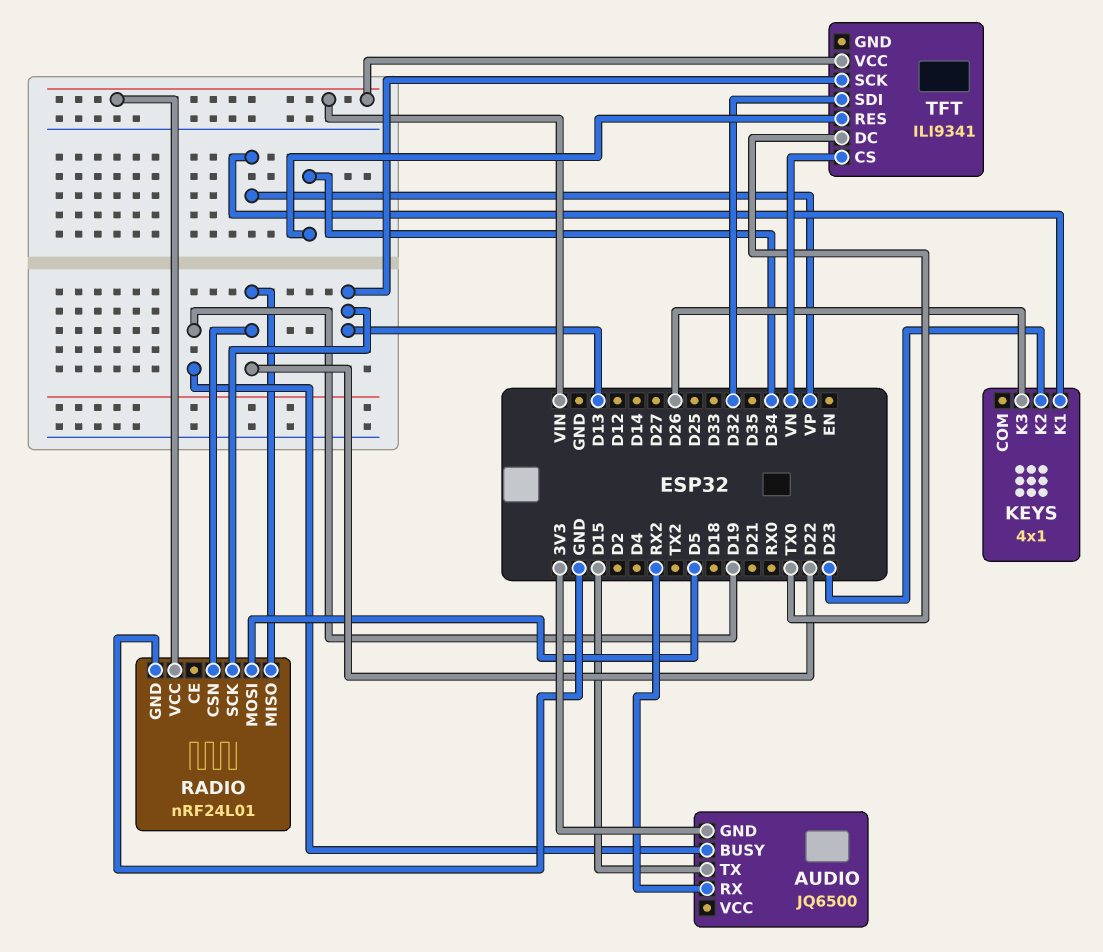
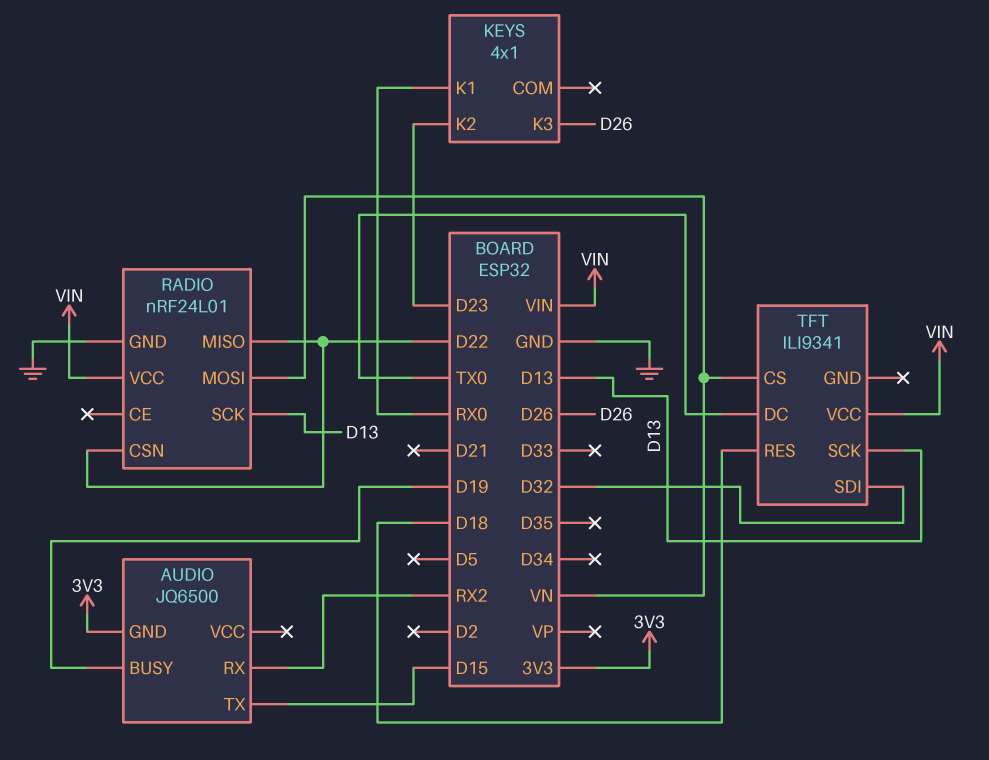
KEYS pin K1: VP -> RX0
RADIO pin MOSI: D5 -> VN
TFT pin RES: D34 -> D18

